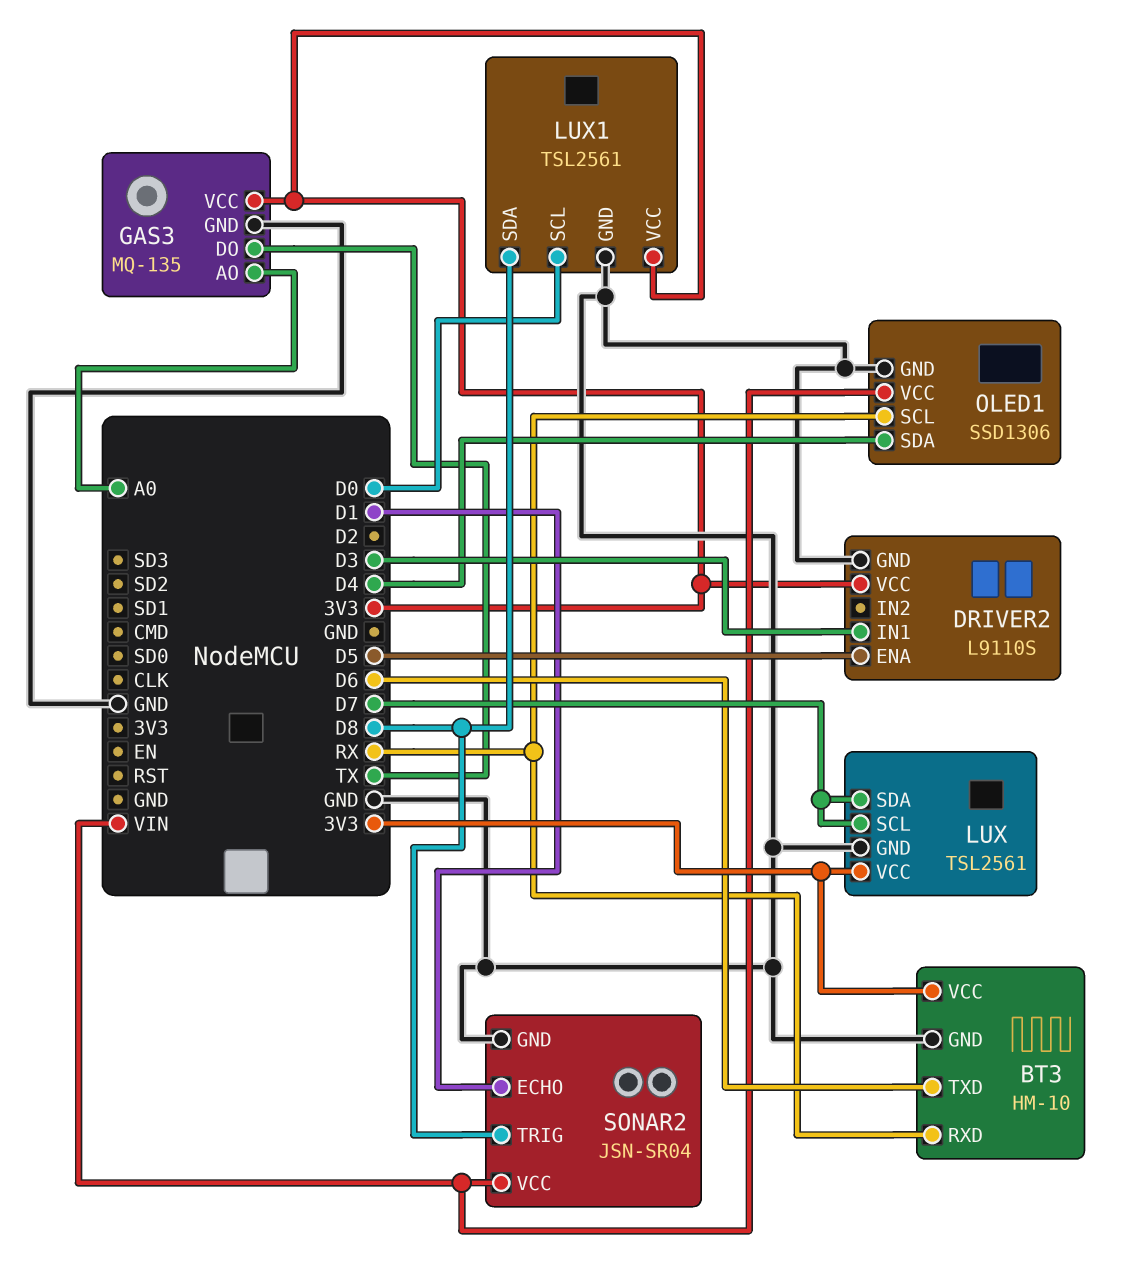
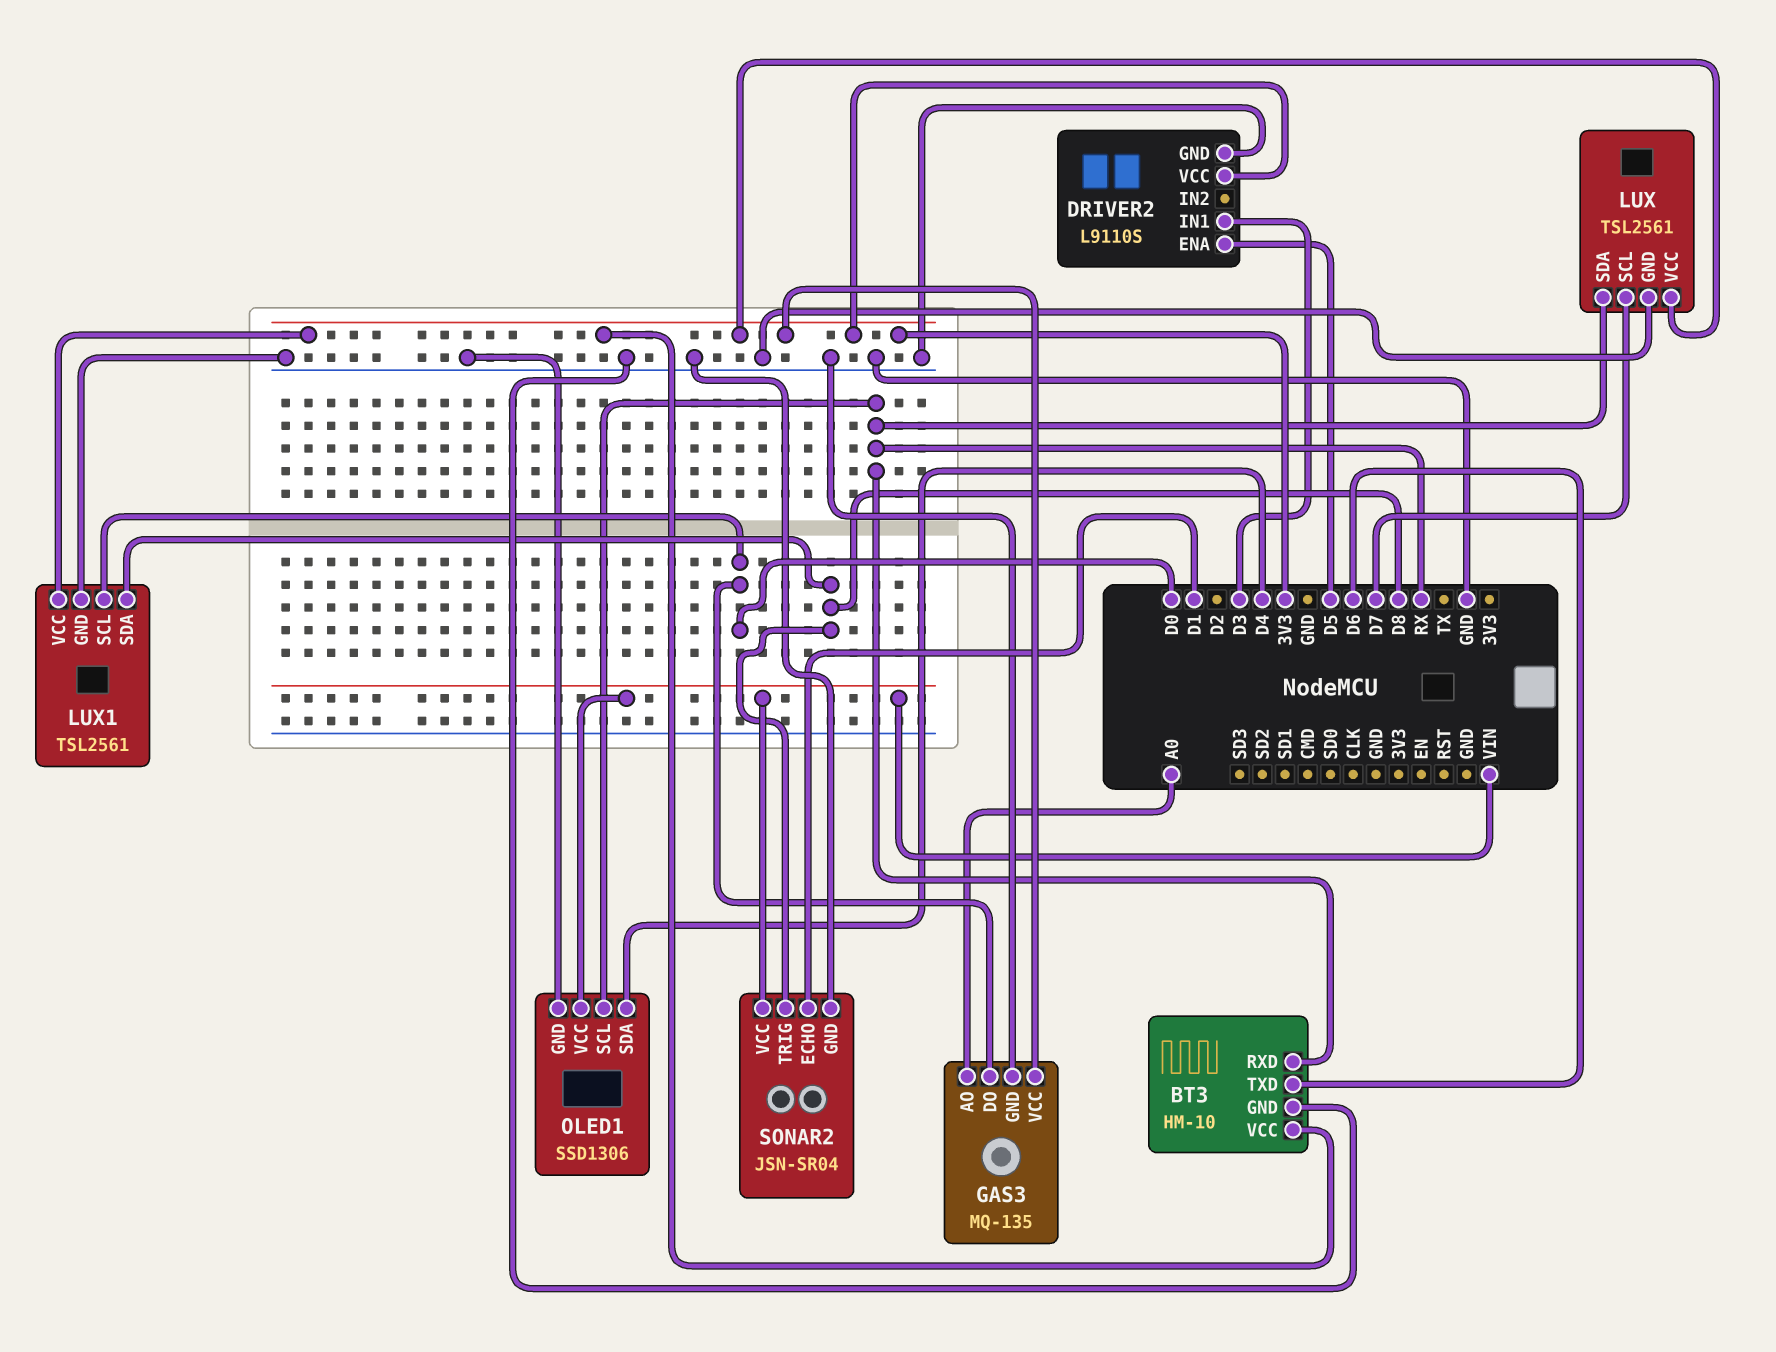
GAS3 pin DO: TX -> D0
LUX pin SDA: D7 -> RX

